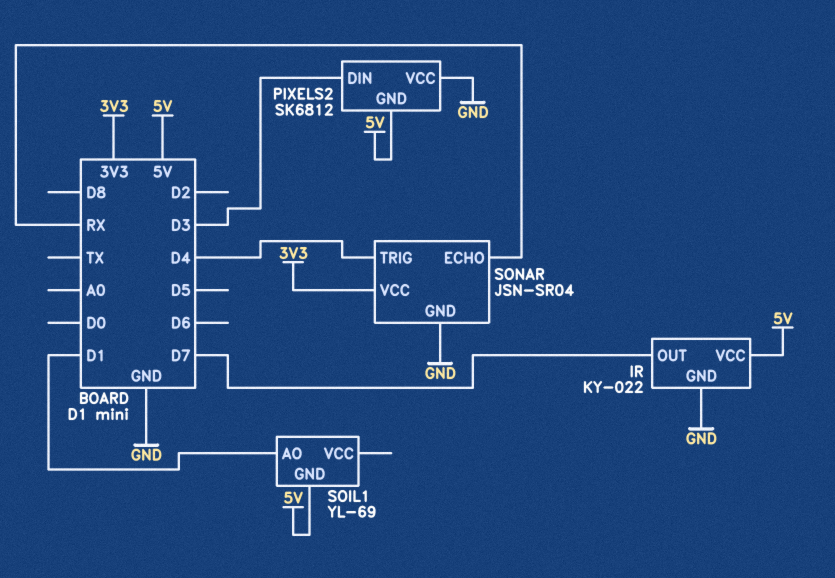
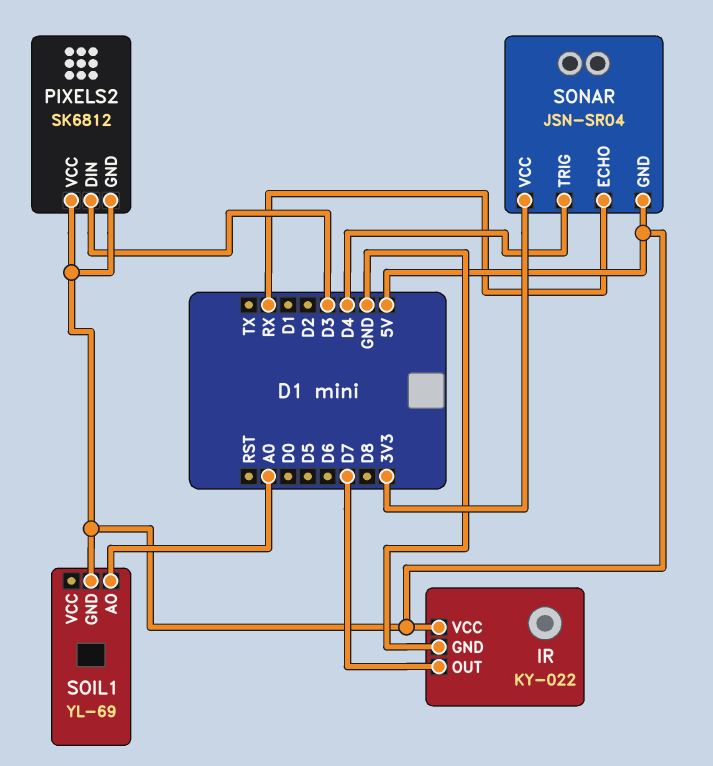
PIXELS2 pin VCC: GND -> 5V
SOIL1 pin AO: D1 -> A0
SONAR pin GND: GND -> 5V

